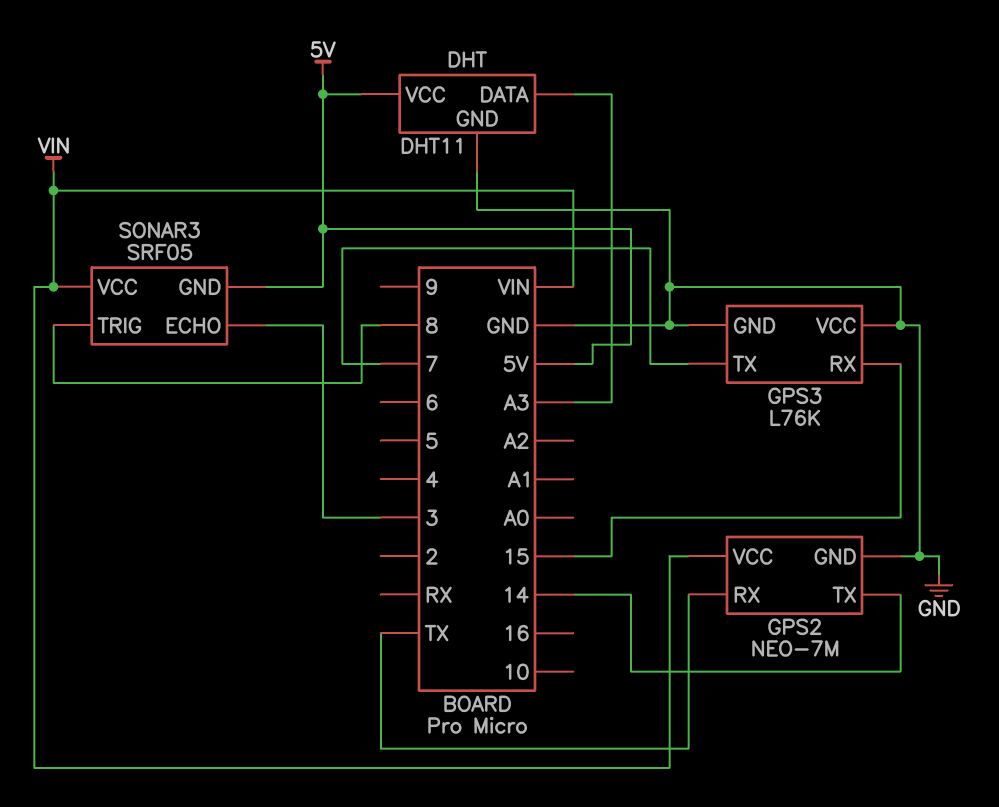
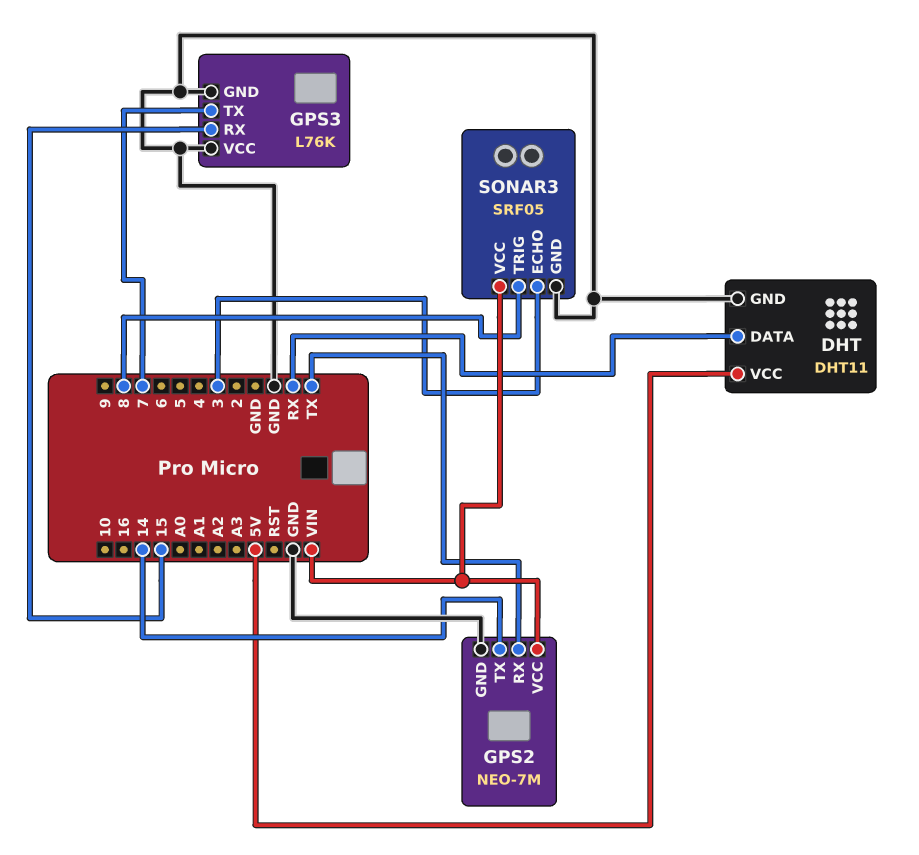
DHT pin DATA: A3 -> RX
SONAR3 pin GND: 5V -> GND

